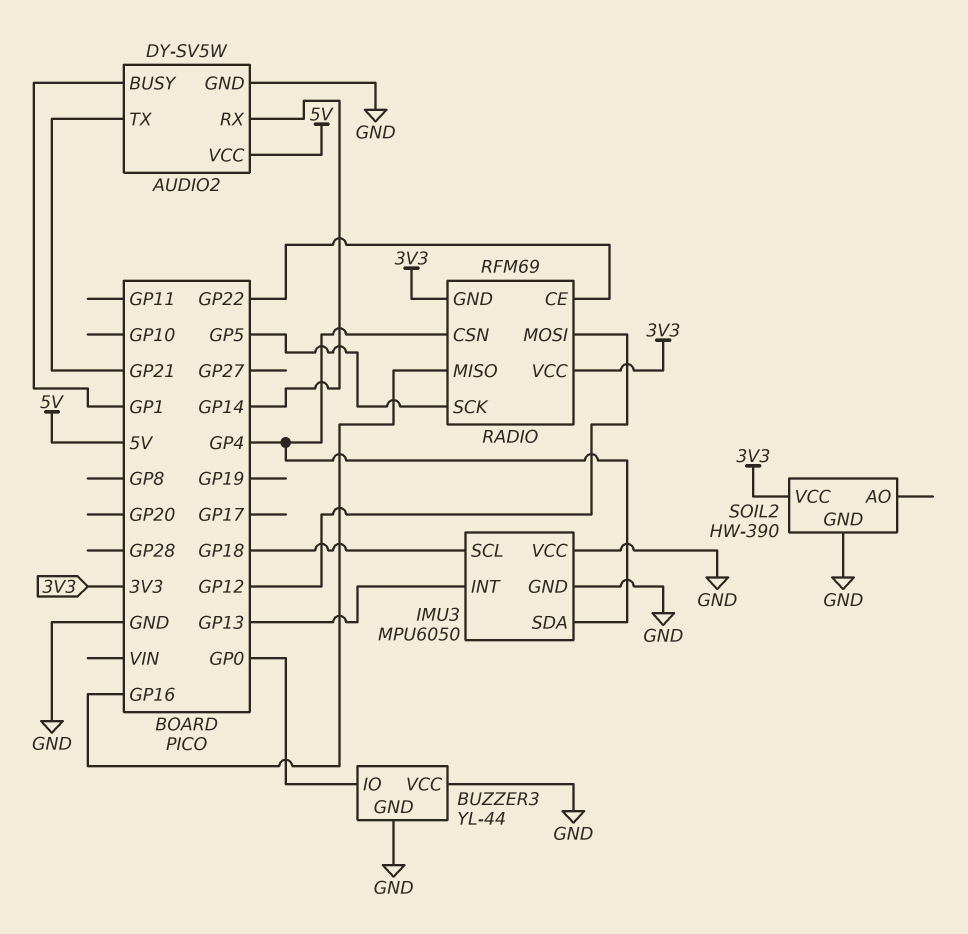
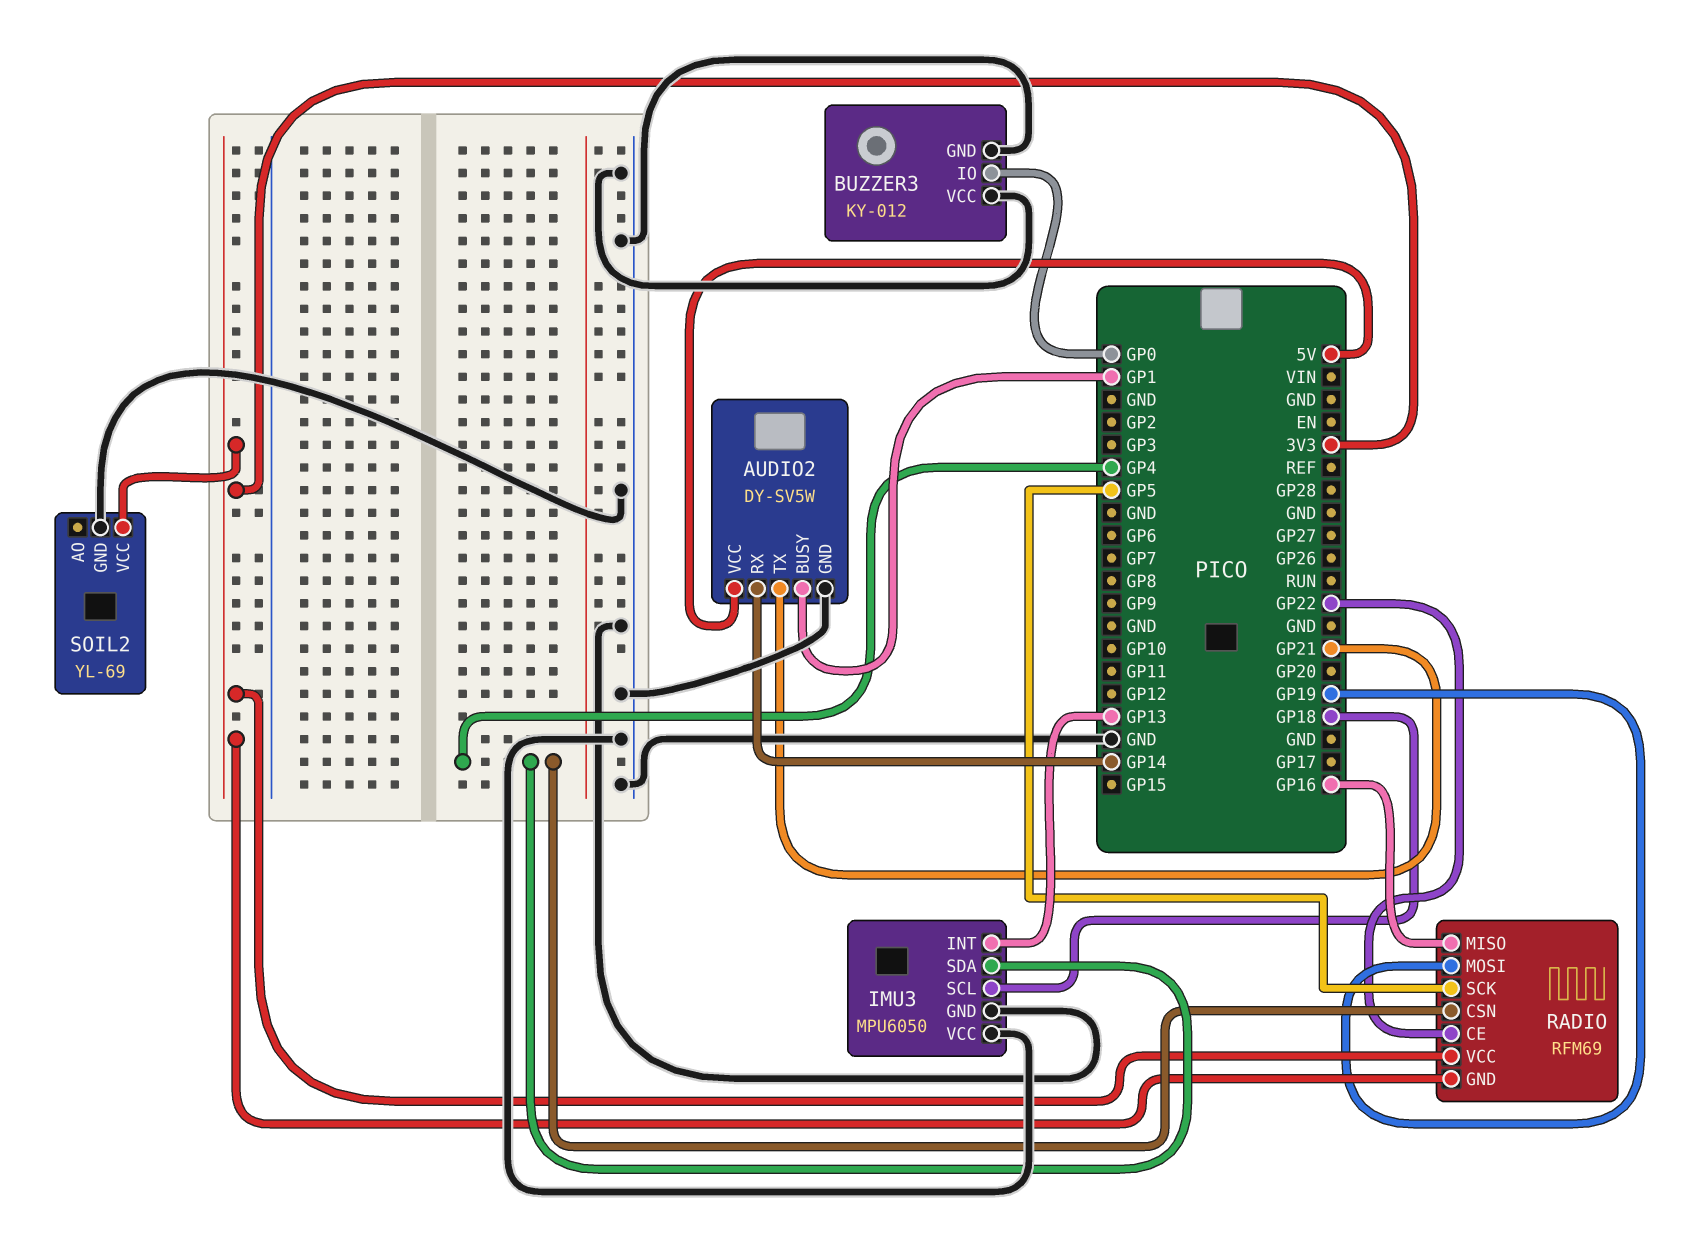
BUZZER3: YL-44 -> KY-012
RADIO pin MOSI: GP12 -> GP19
SOIL2: HW-390 -> YL-69

